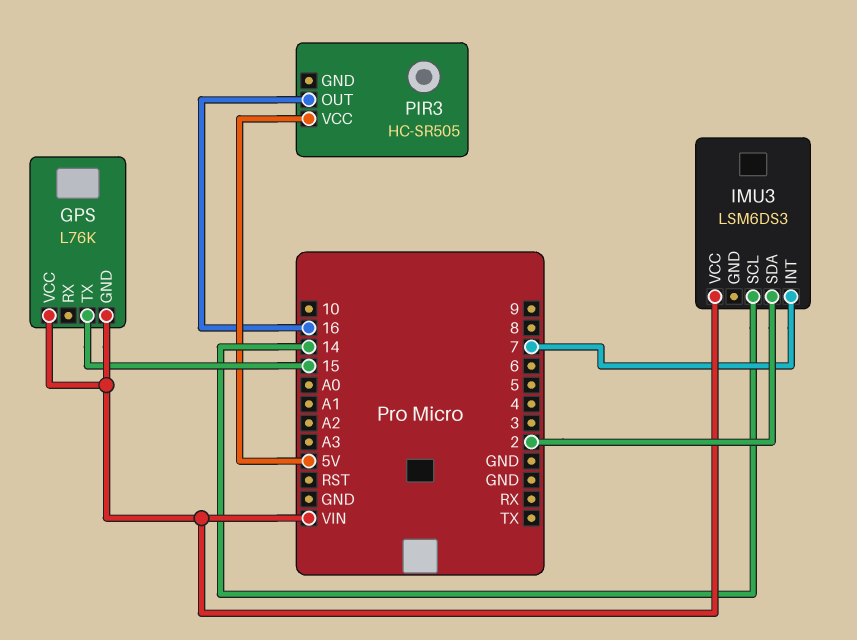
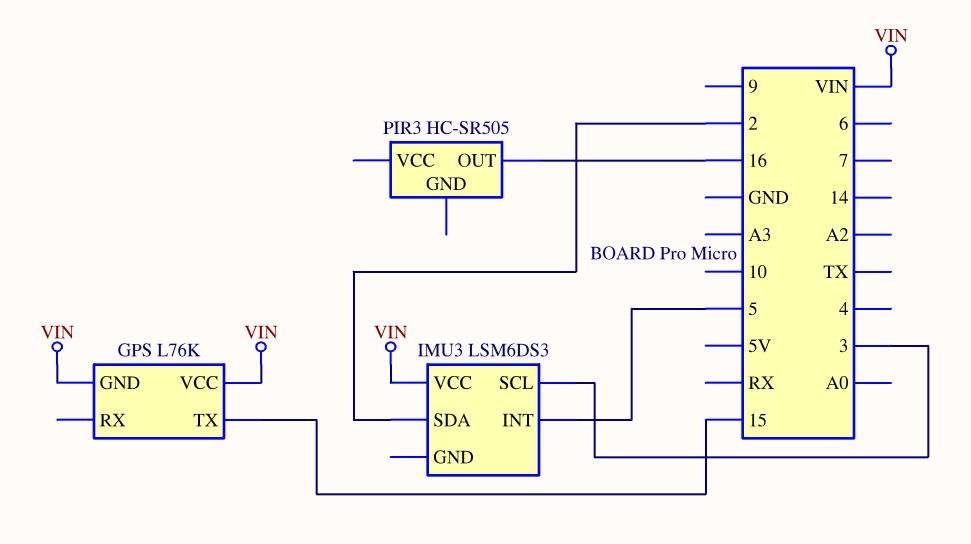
IMU3 pin INT: 7 -> 5
IMU3 pin SCL: 14 -> 3
PIR3 pin VCC: 5V -> none

